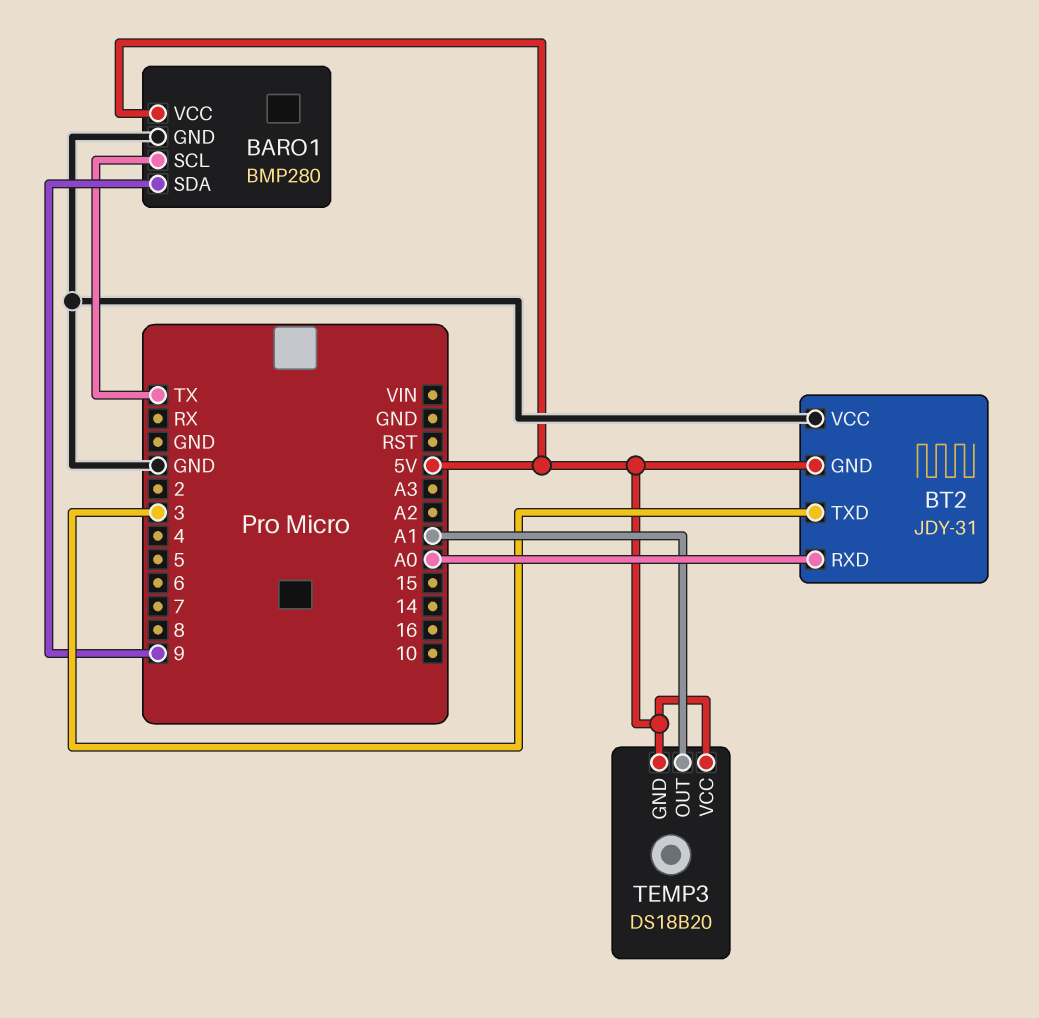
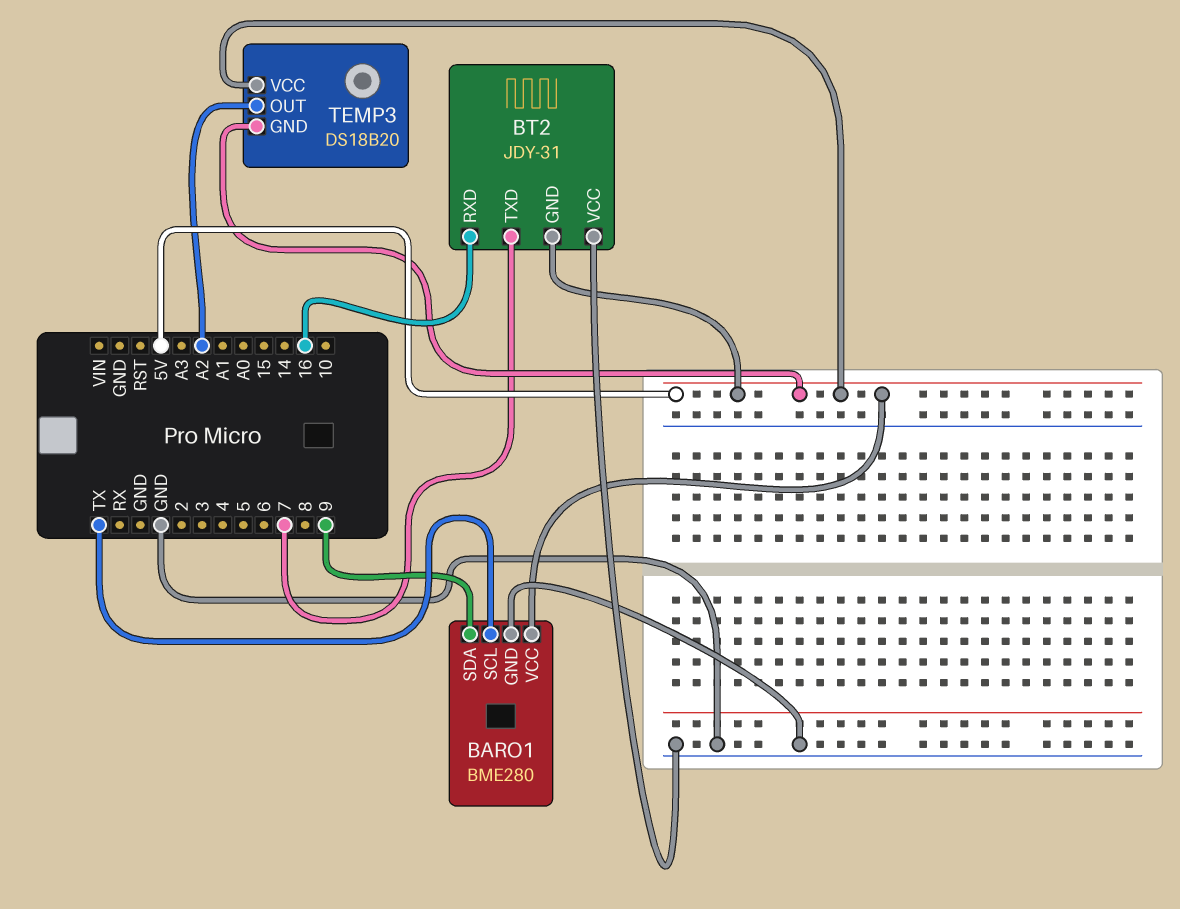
BARO1: BMP280 -> BME280
BT2 pin RXD: A0 -> 16
BT2 pin TXD: 3 -> 7
TEMP3 pin OUT: A1 -> A2

